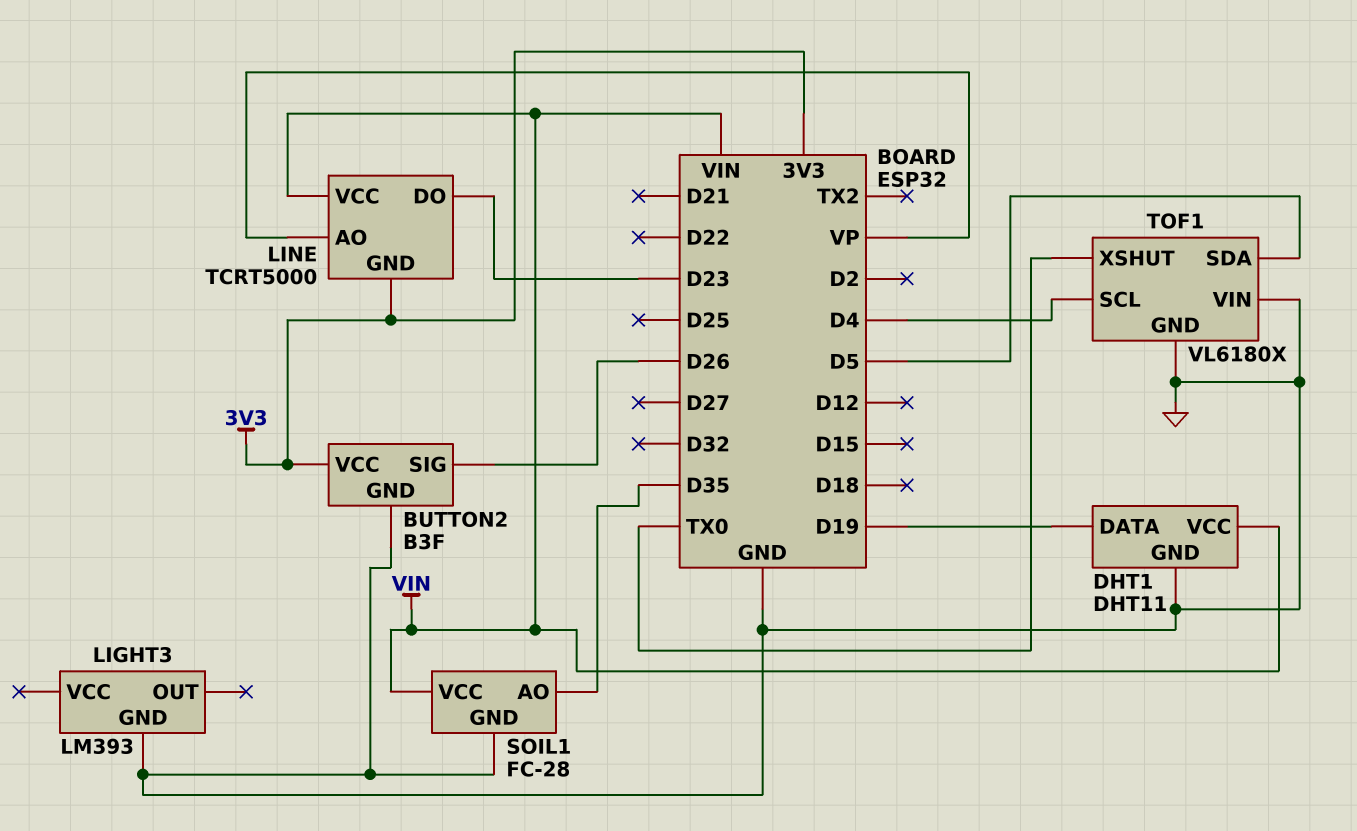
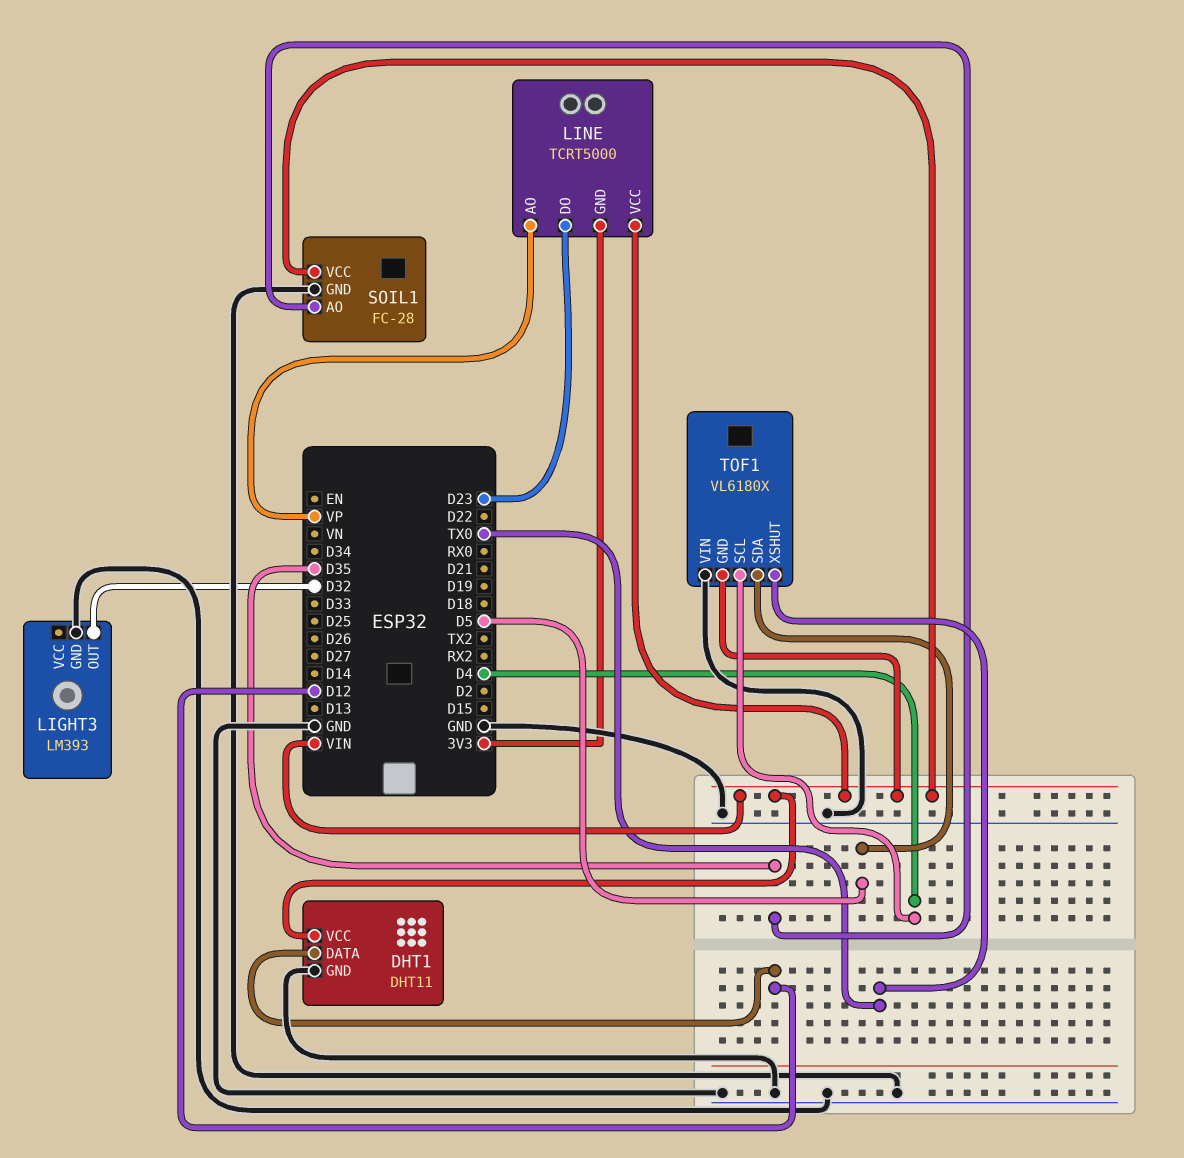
BUTTON2: B3F -> none
BUTTON2 pin GND: GND -> none
BUTTON2 pin SIG: D26 -> none
BUTTON2 pin VCC: 3V3 -> none
DHT1 pin DATA: D19 -> D12
LIGHT3 pin OUT: none -> D32
TOF1 pin GND: GND -> VIN

